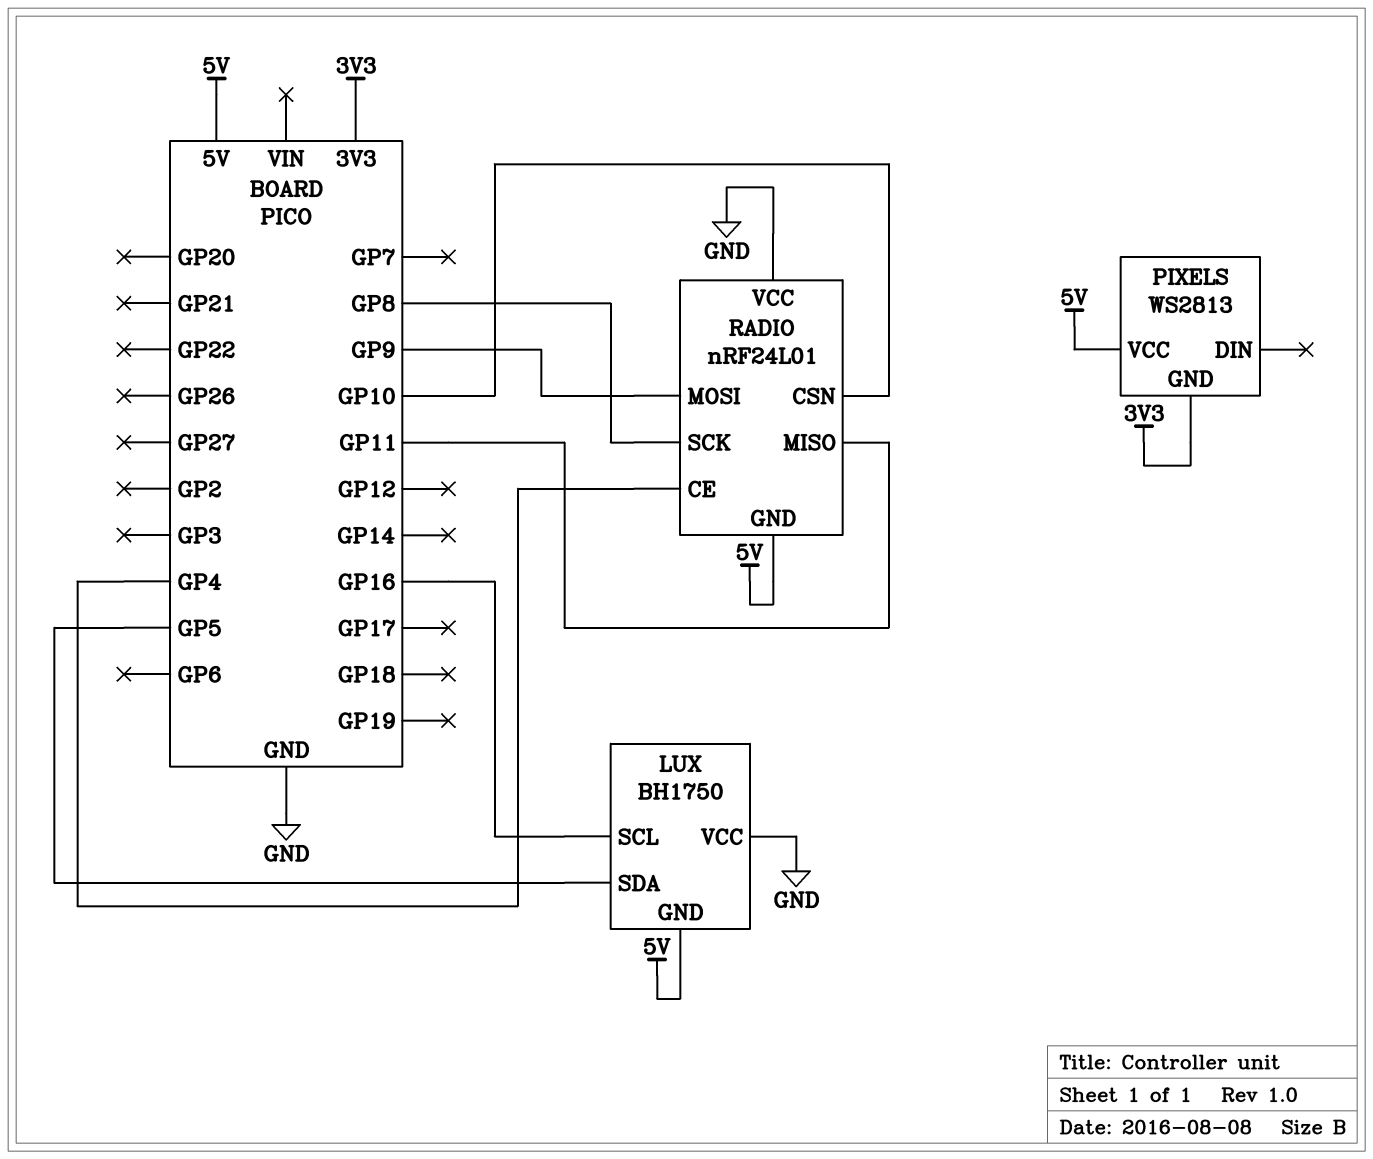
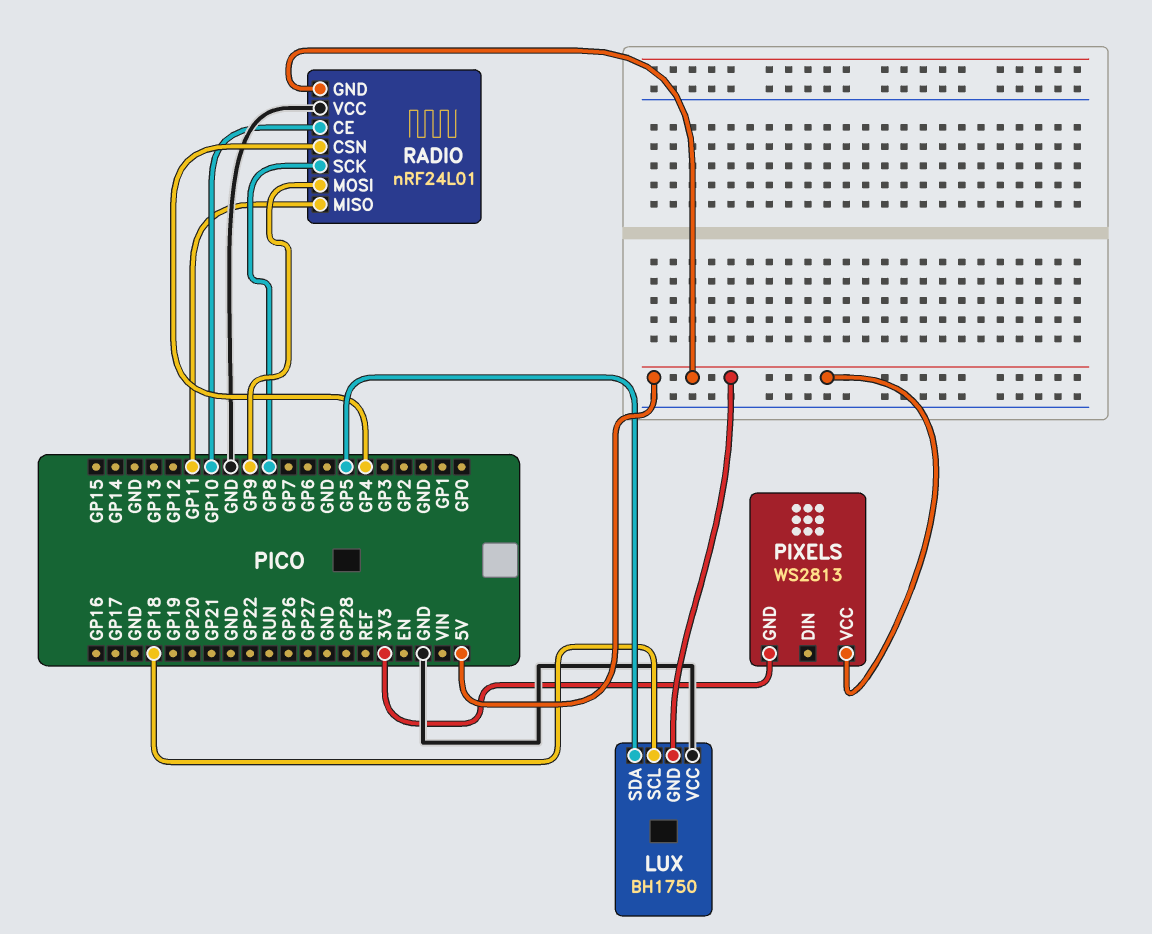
LUX pin SCL: GP16 -> GP18
RADIO pin CE: GP4 -> GP10
RADIO pin CSN: GP10 -> GP4

